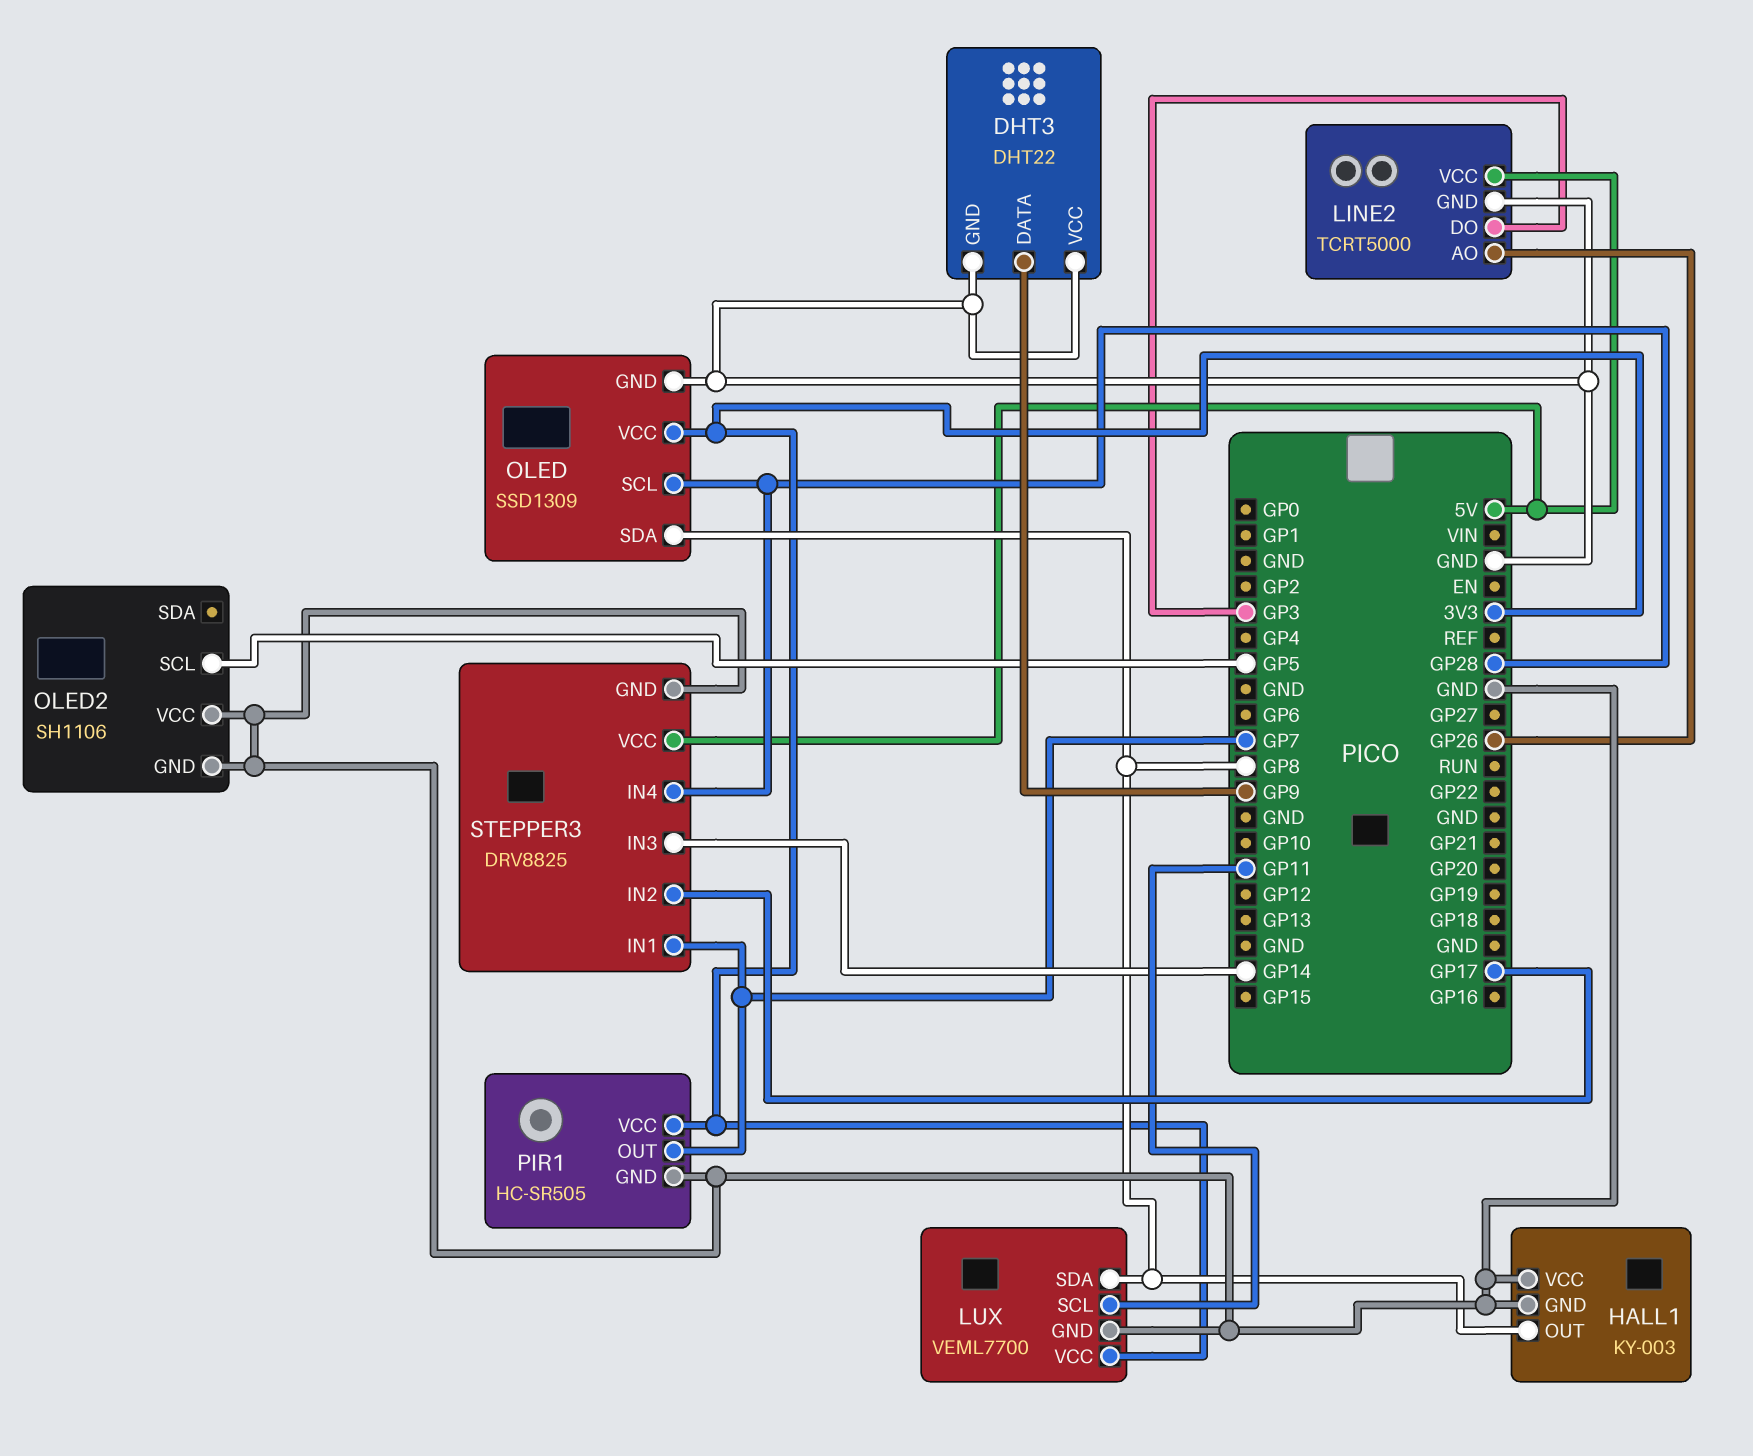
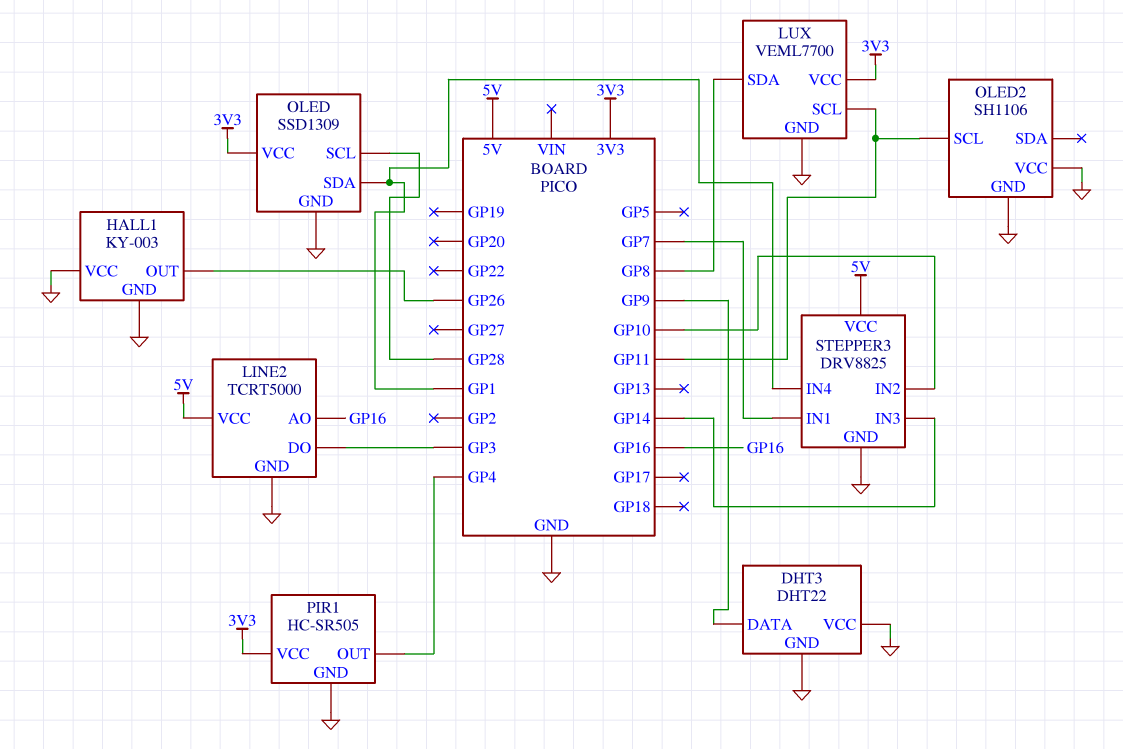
HALL1 pin OUT: GP8 -> GP26
LINE2 pin AO: GP26 -> GP16
OLED pin SDA: GP8 -> GP1
OLED2 pin SCL: GP5 -> GP11
PIR1 pin OUT: GP7 -> GP4
STEPPER3 pin IN2: GP17 -> GP10
STEPPER3 pin IN4: GP28 -> GP1

